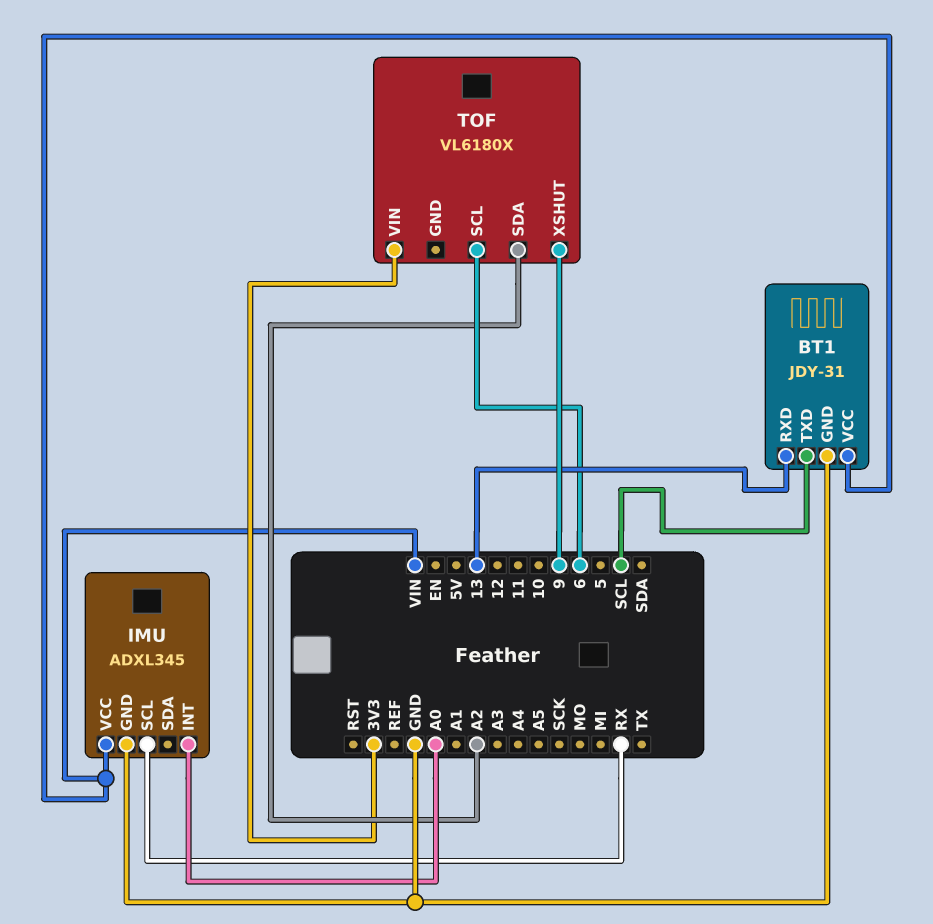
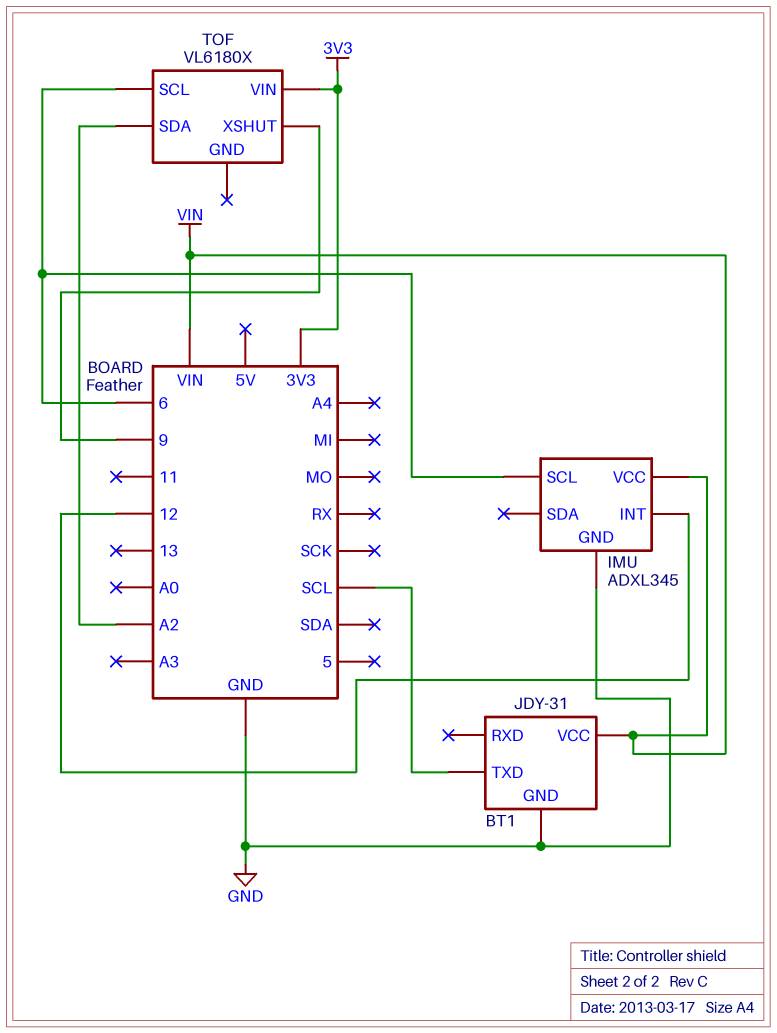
BT1 pin RXD: 13 -> none
IMU pin INT: A0 -> 12
IMU pin SCL: RX -> 6

